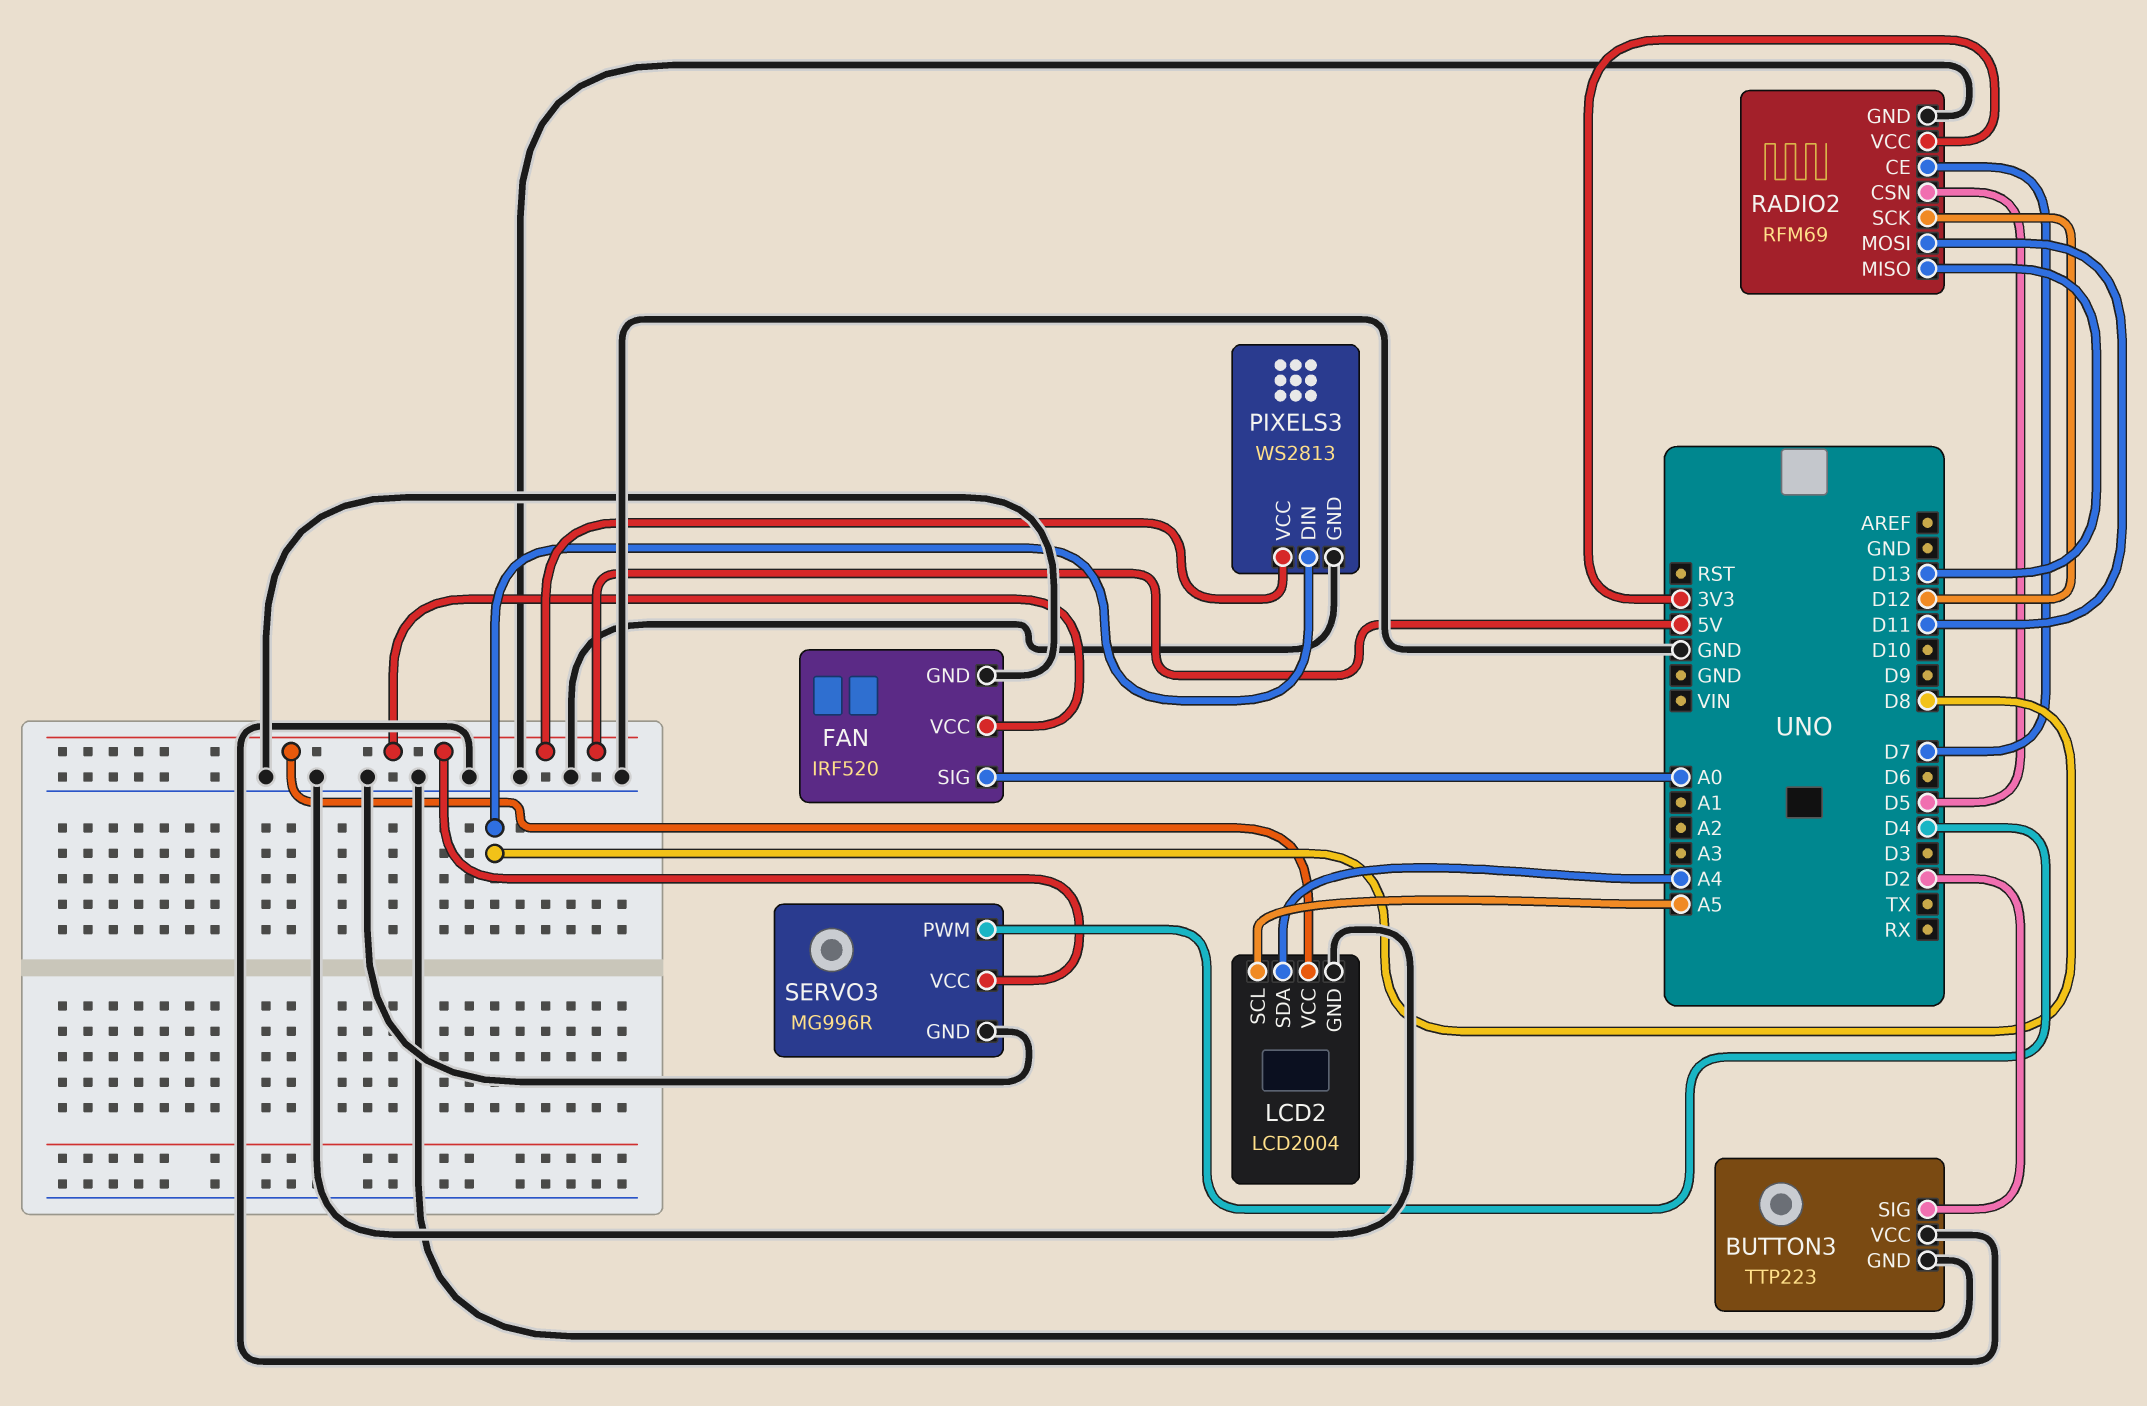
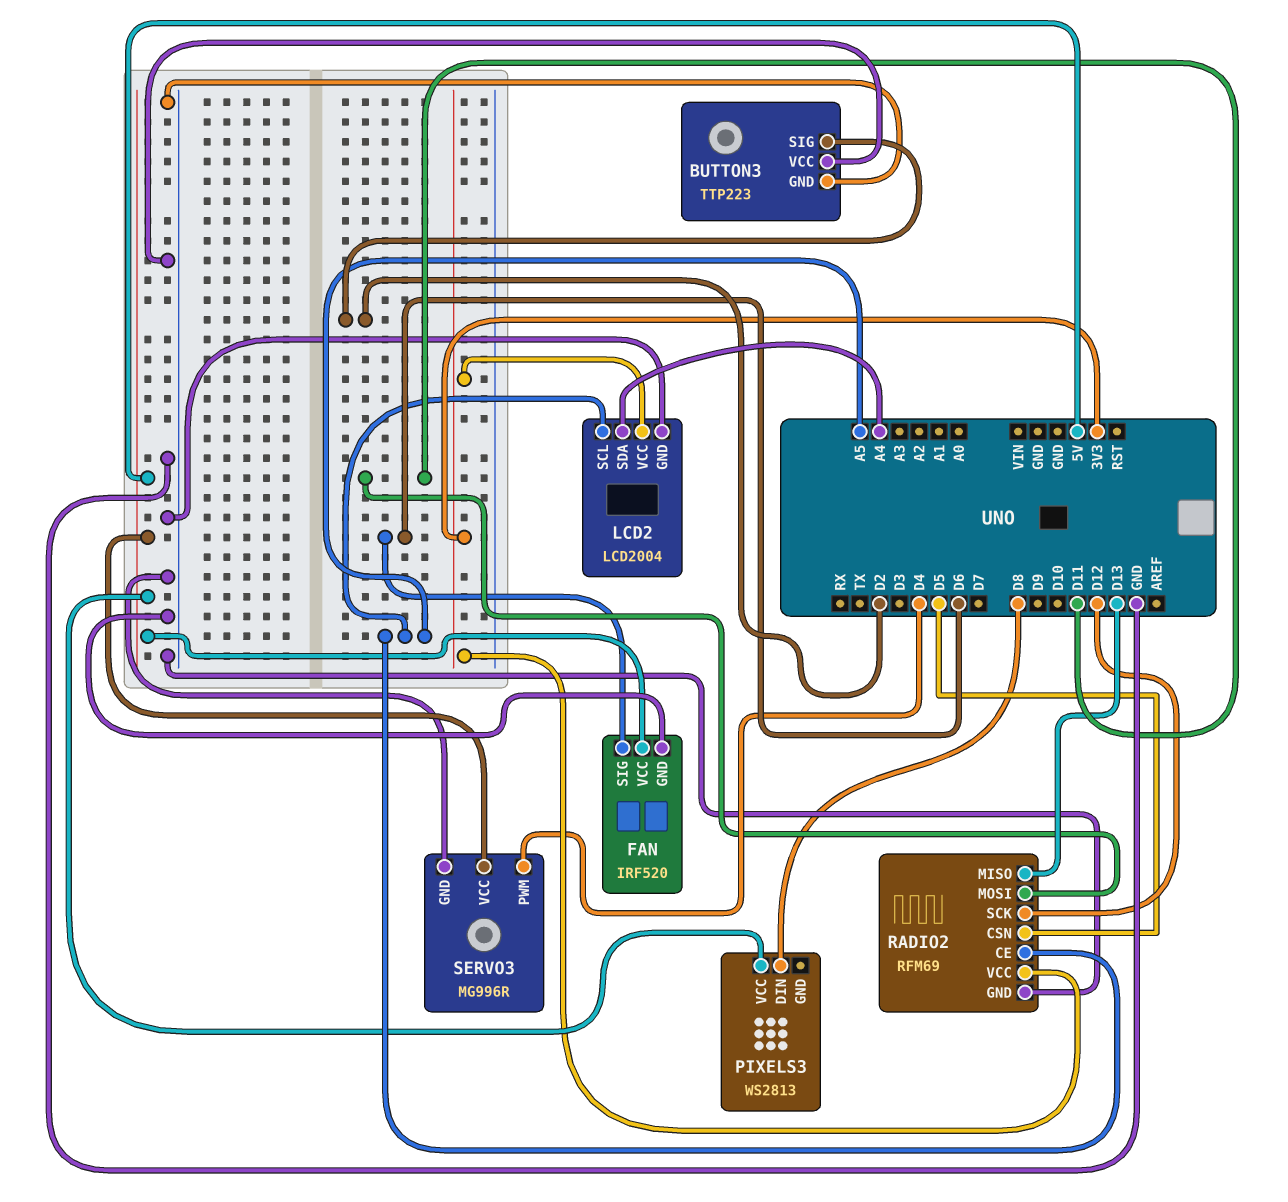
FAN pin SIG: A0 -> D6
LCD2 pin VCC: 5V -> 3V3
PIXELS3 pin GND: GND -> none
RADIO2 pin CE: D7 -> A5

